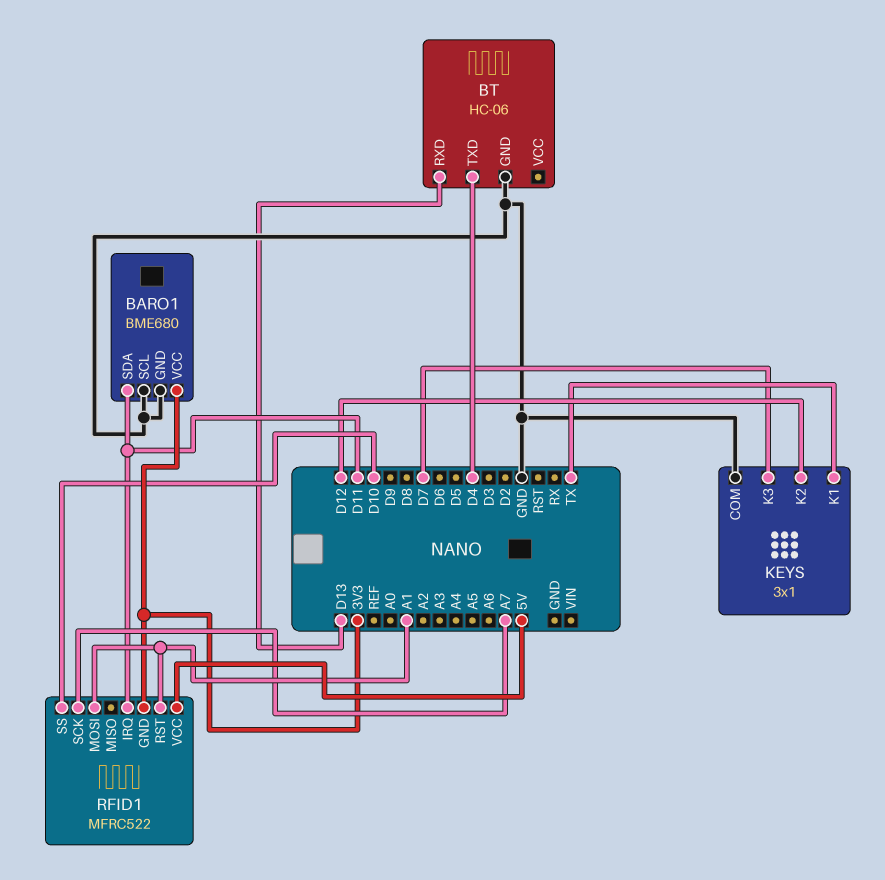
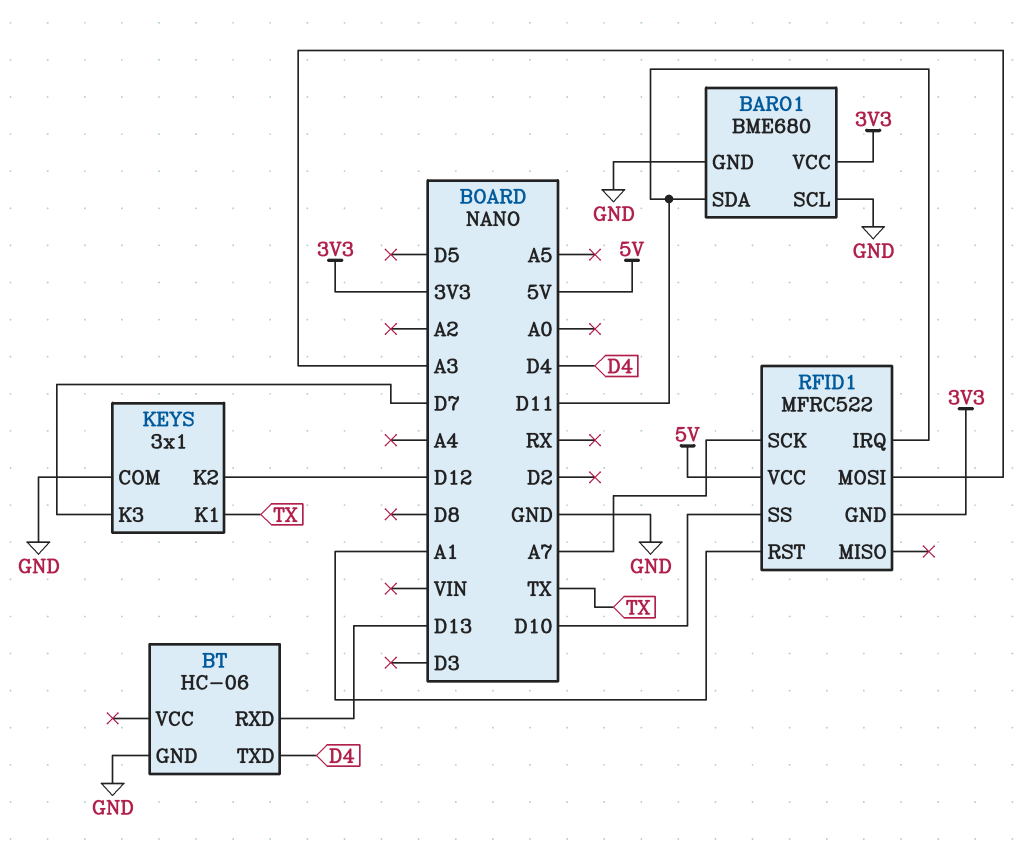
RFID1 pin MOSI: A1 -> A3

